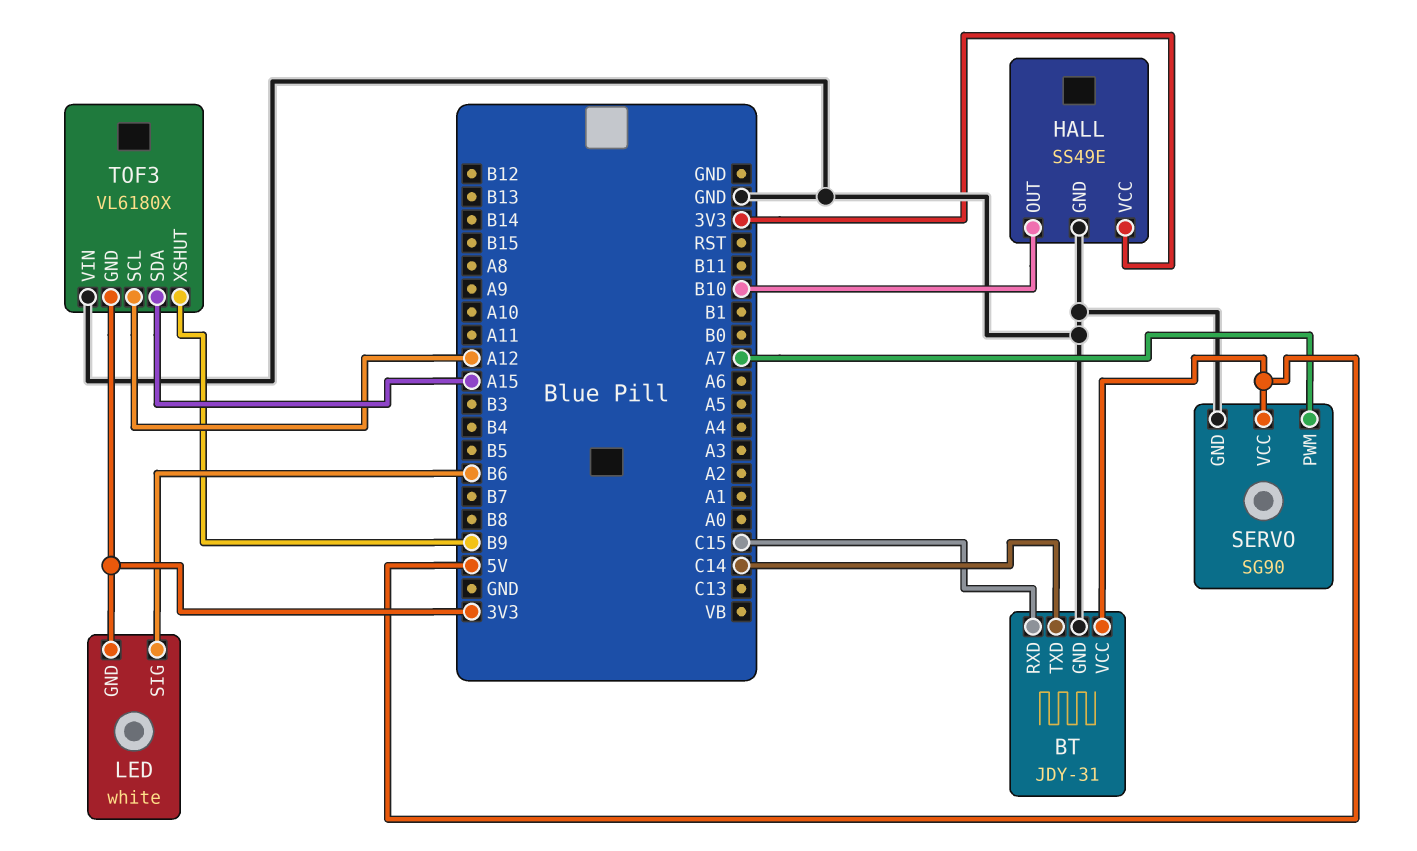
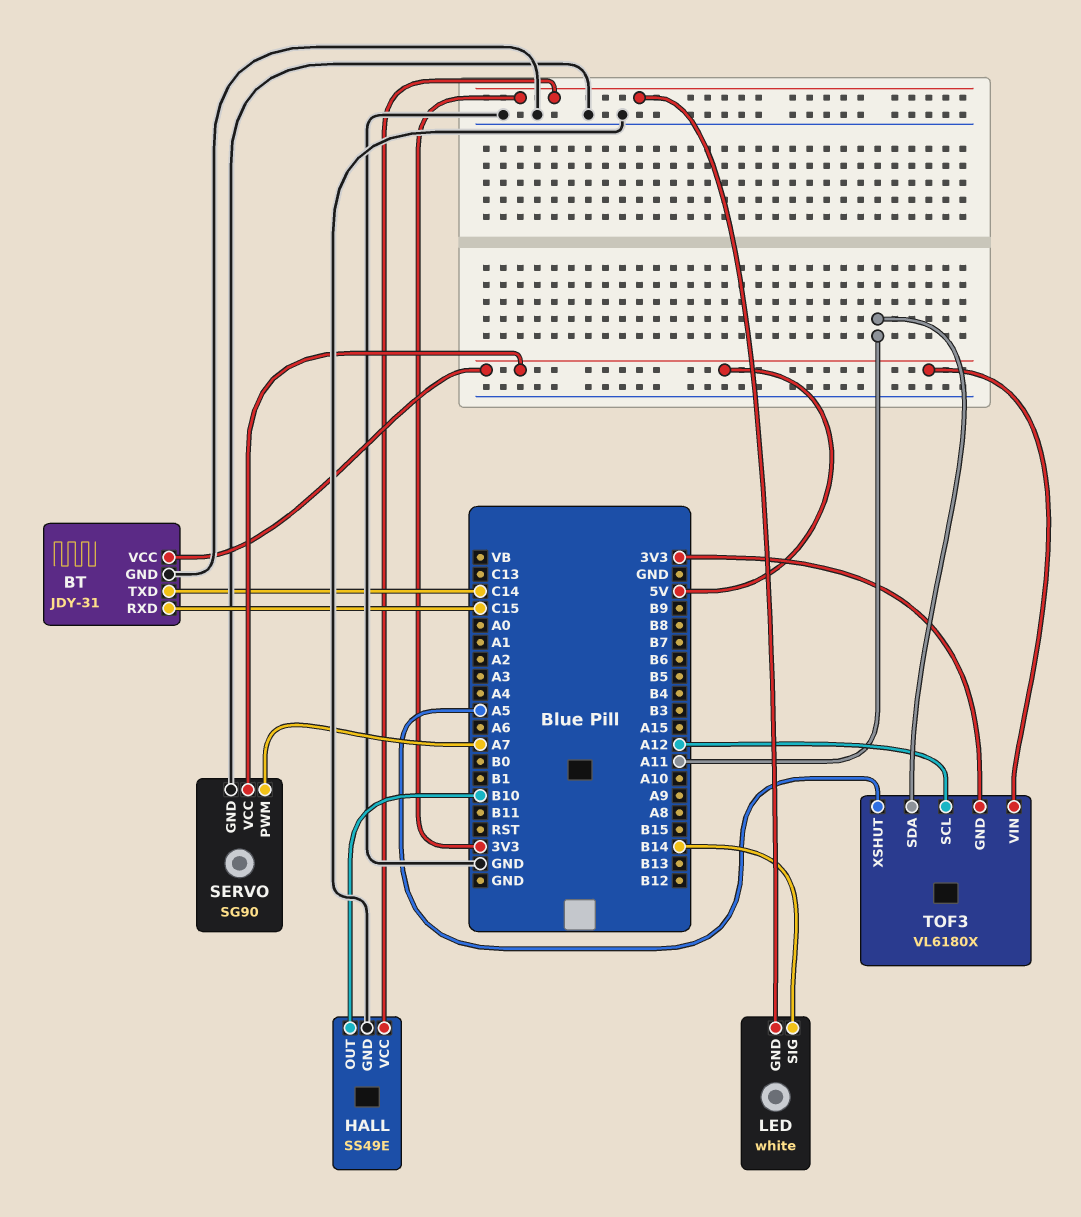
LED pin SIG: B6 -> B14
TOF3 pin SDA: A15 -> A11
TOF3 pin VIN: GND -> 5V
TOF3 pin XSHUT: B9 -> A5

